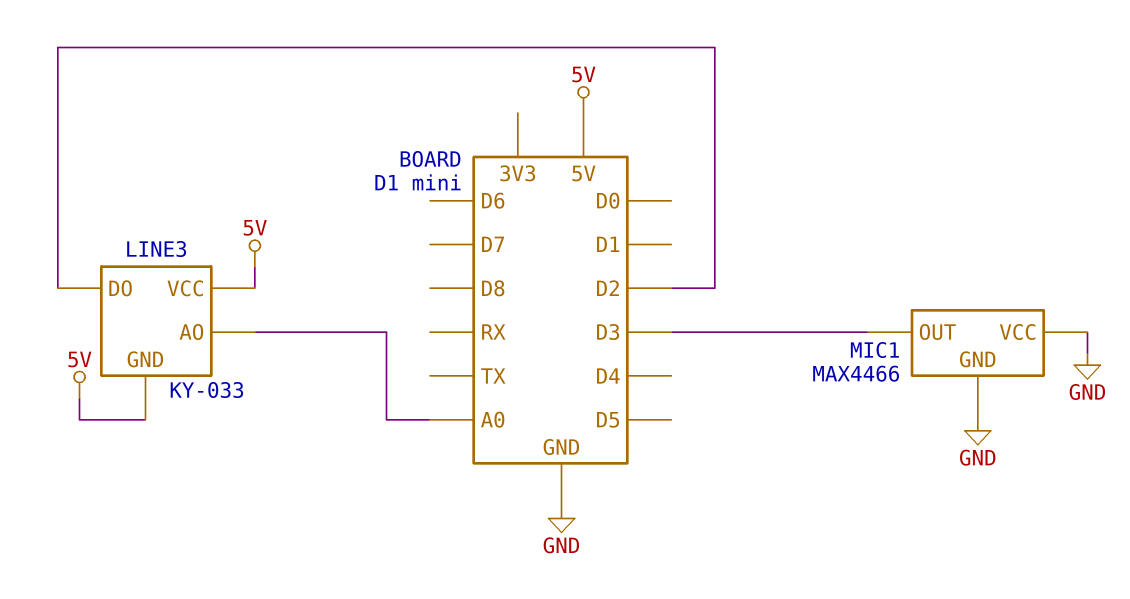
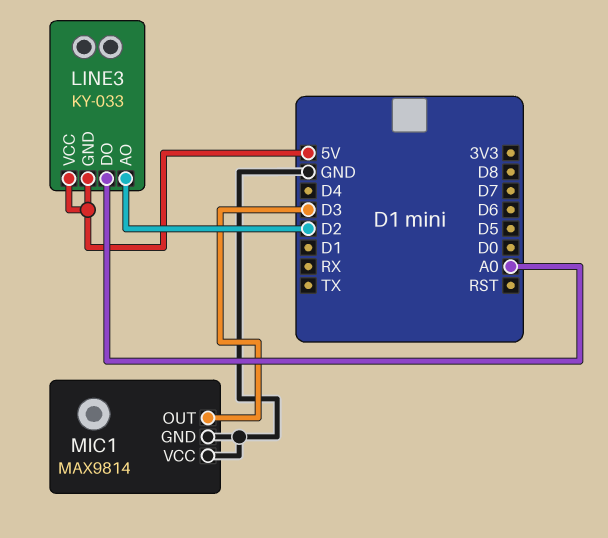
LINE3 pin AO: A0 -> D2
LINE3 pin DO: D2 -> A0
MIC1: MAX4466 -> MAX9814

